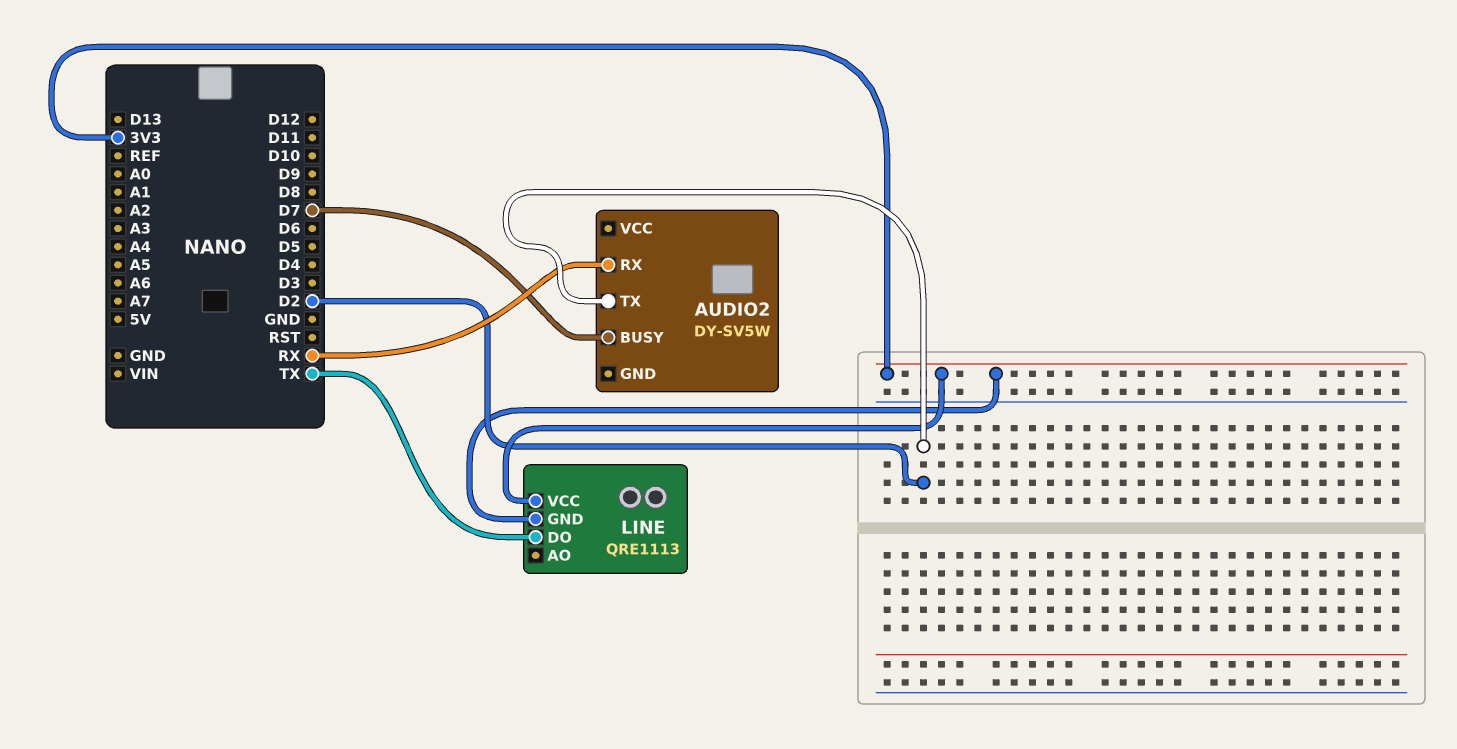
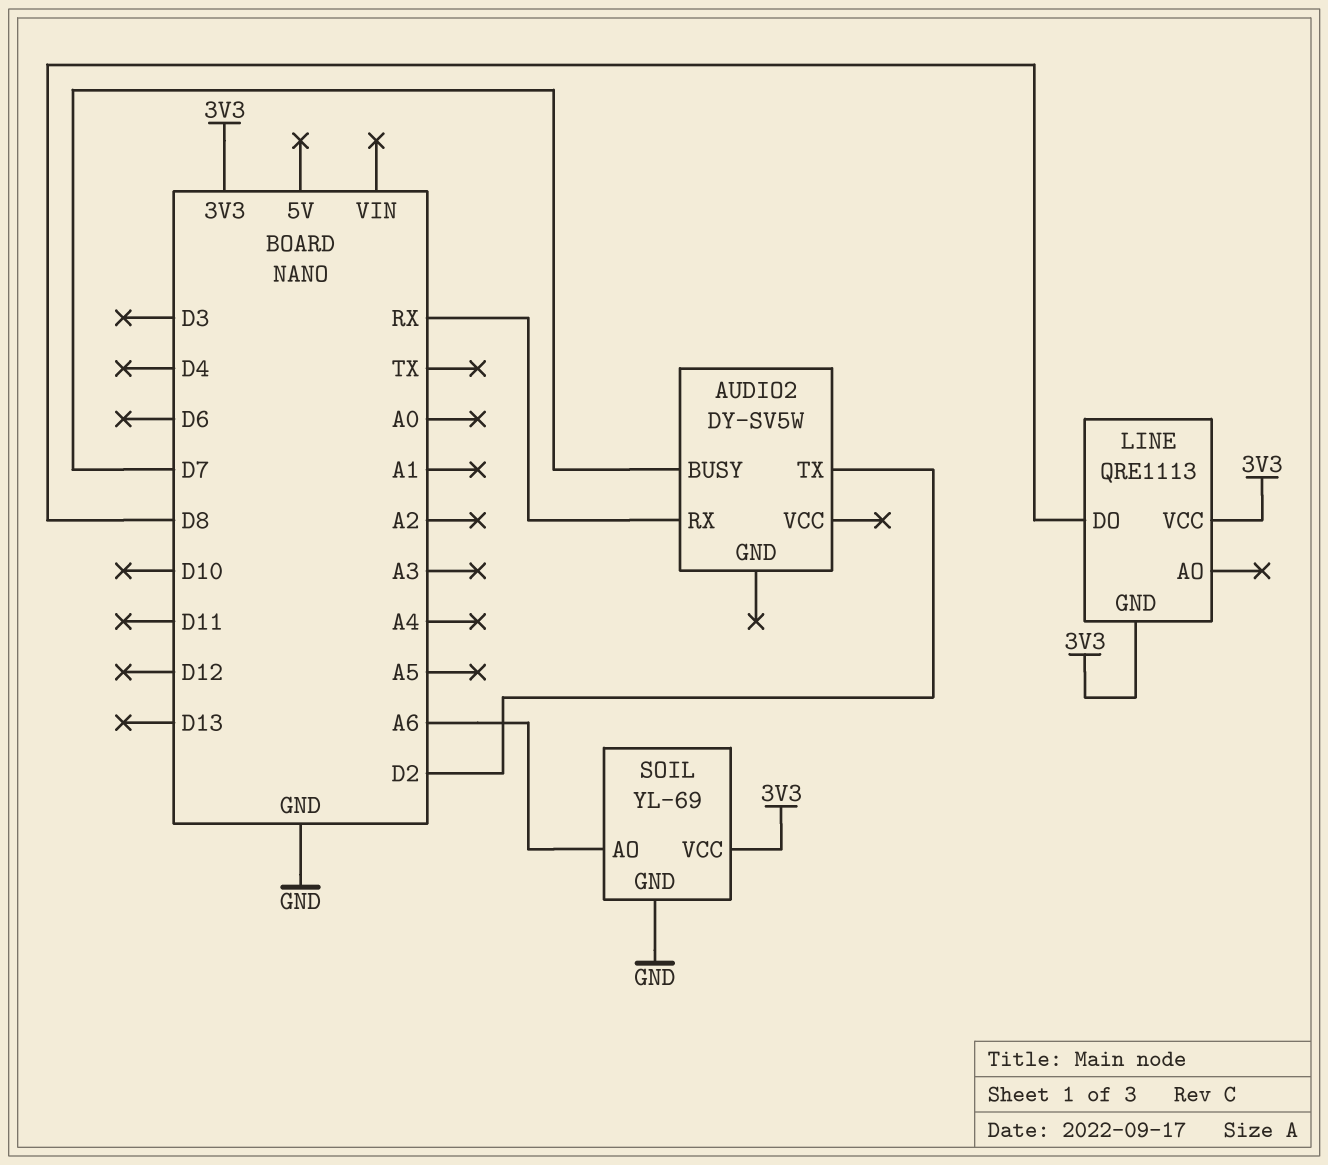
LINE pin DO: TX -> D8
SOIL: none -> YL-69
SOIL pin AO: none -> A6
SOIL pin GND: none -> GND
SOIL pin VCC: none -> 3V3

